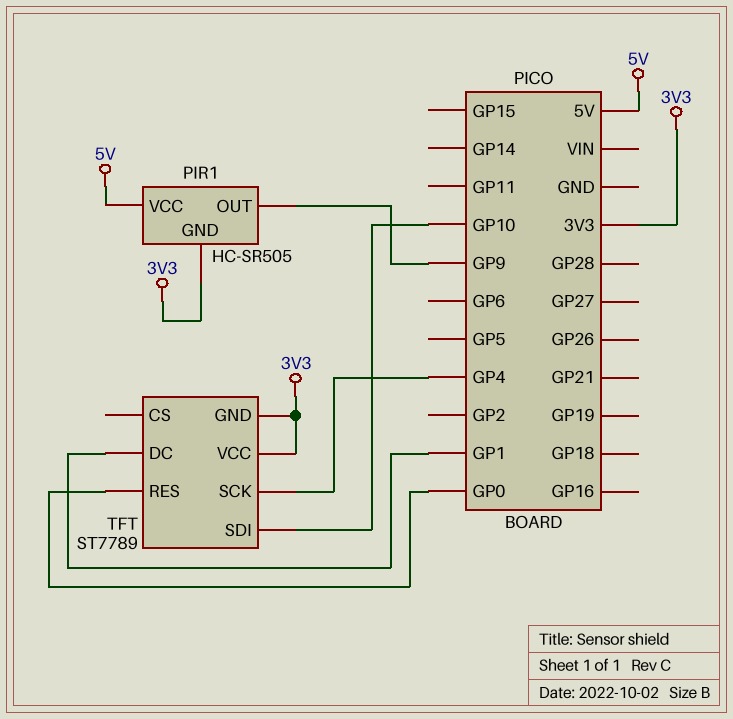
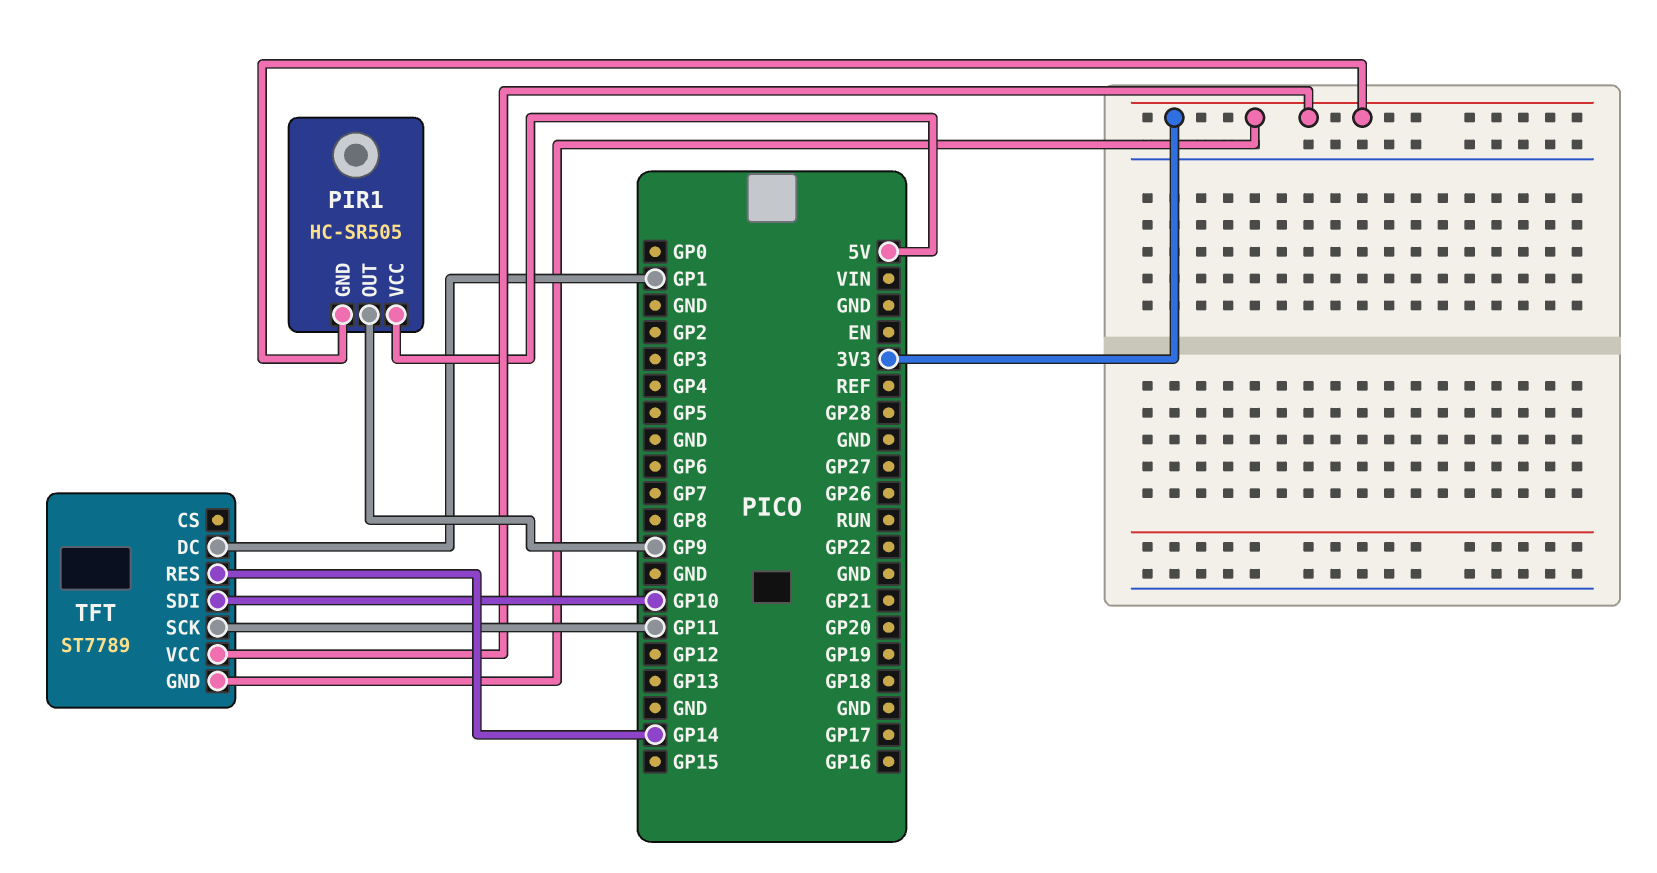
TFT pin RES: GP0 -> GP14
TFT pin SCK: GP4 -> GP11

